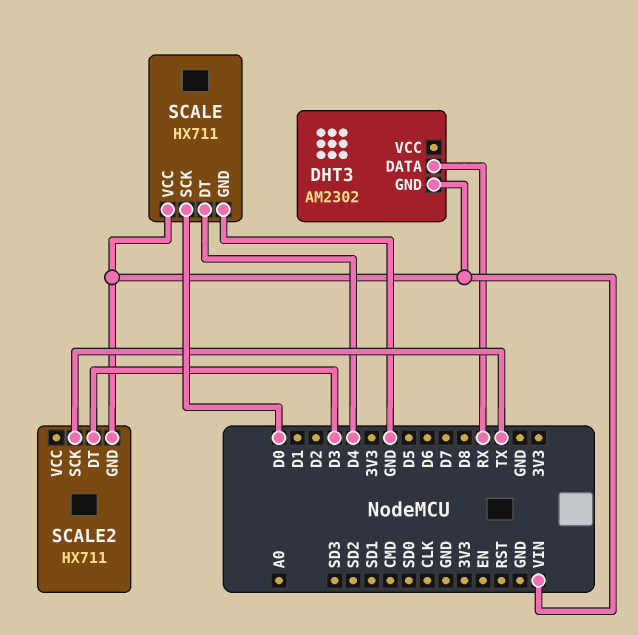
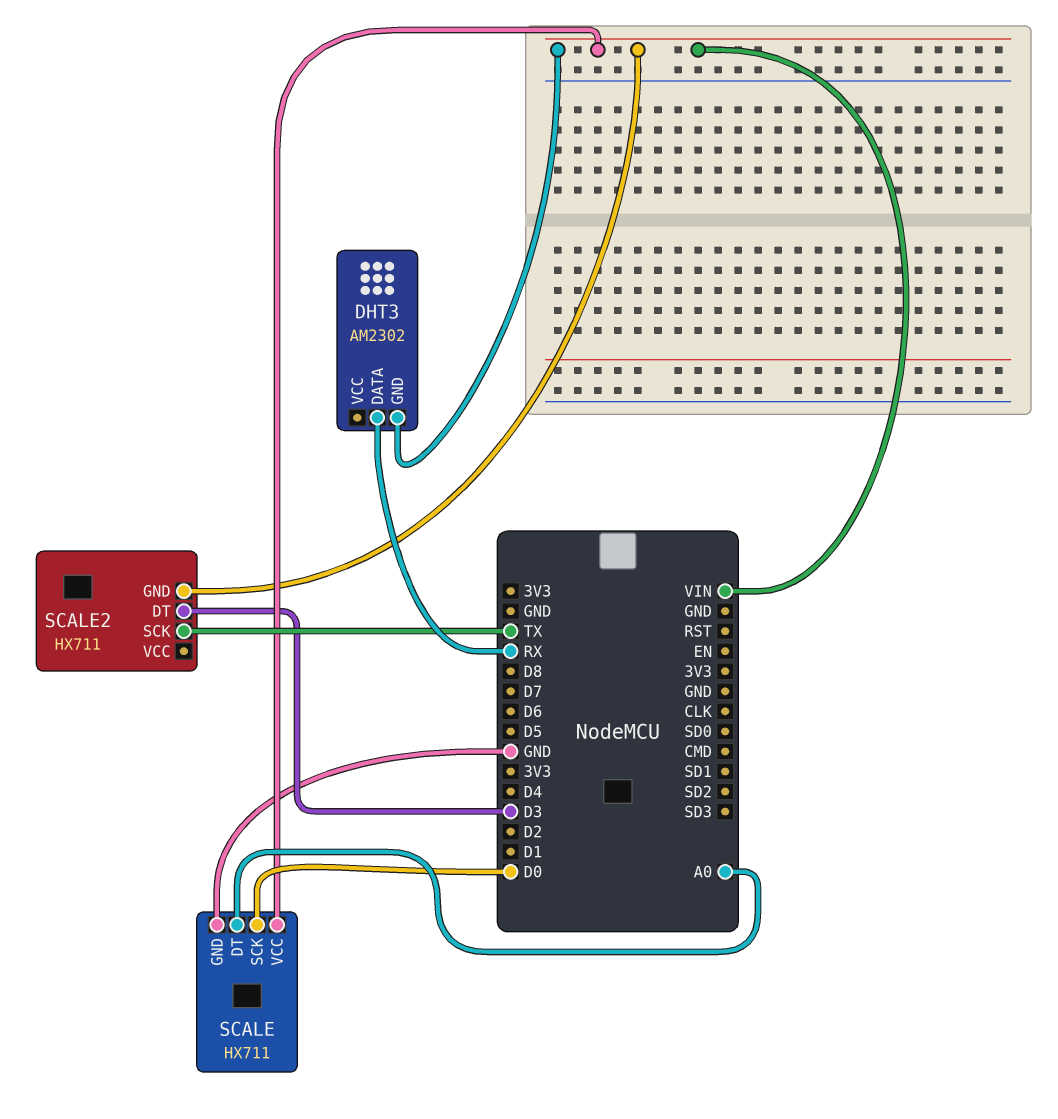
SCALE pin DT: D4 -> A0

